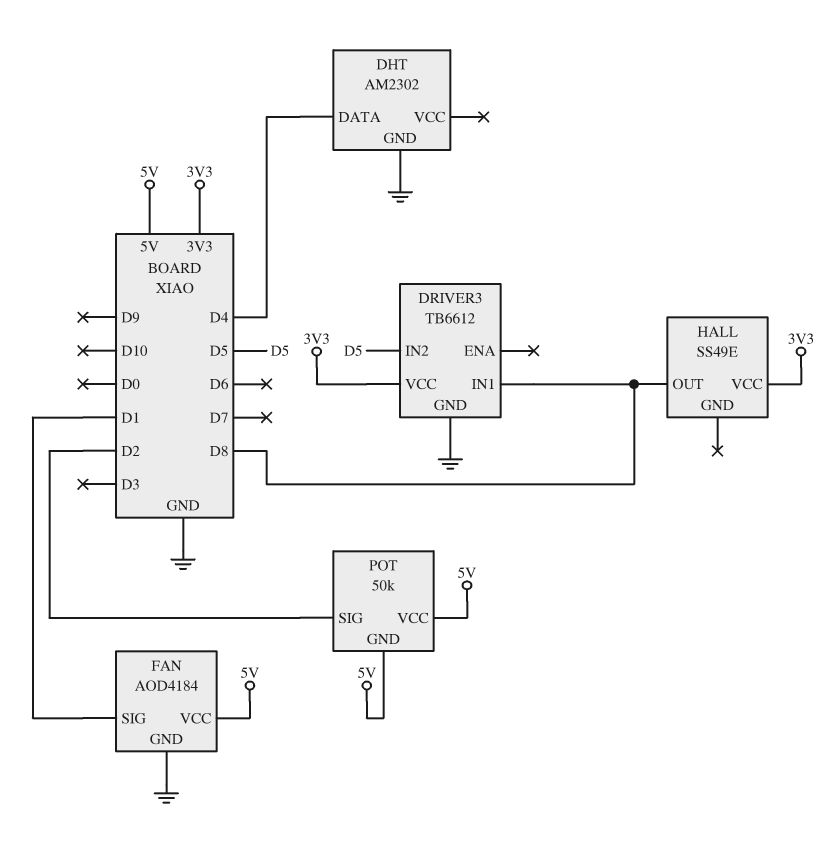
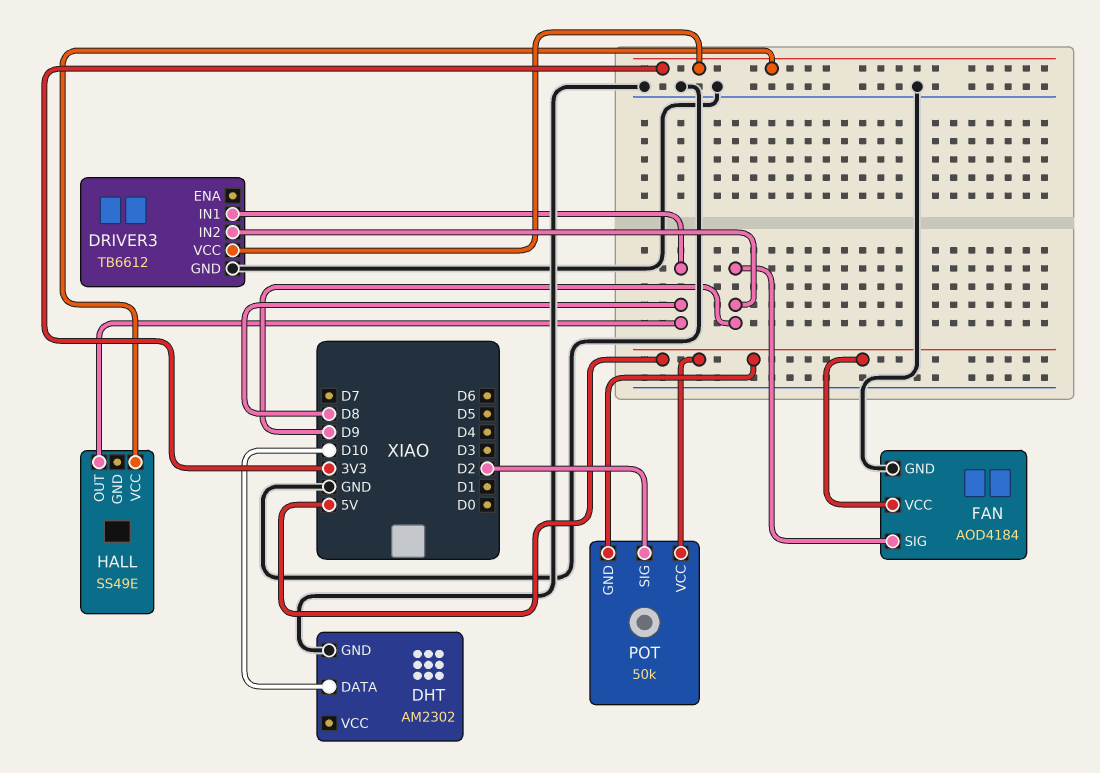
DHT pin DATA: D4 -> D10
DRIVER3 pin IN2: D5 -> D9
FAN pin SIG: D1 -> D9

